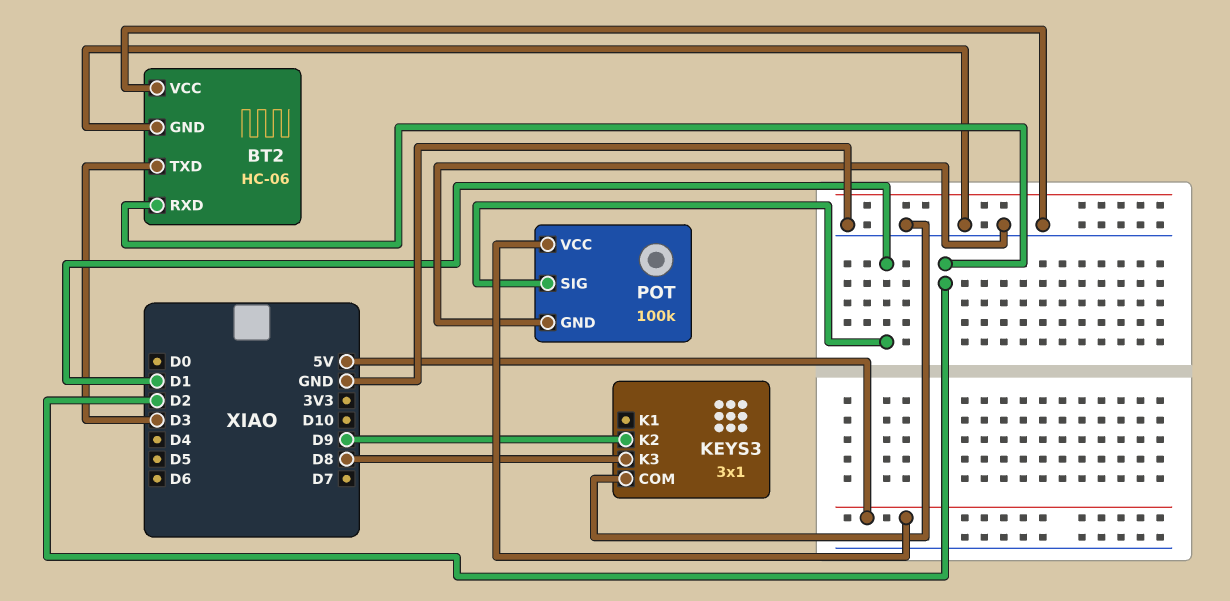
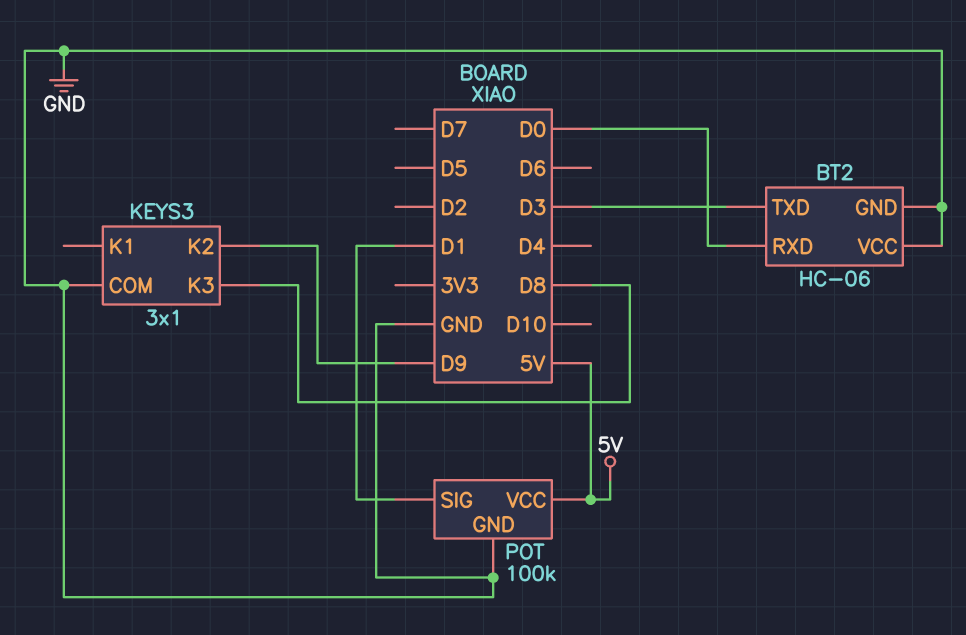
BT2 pin RXD: D2 -> D0

